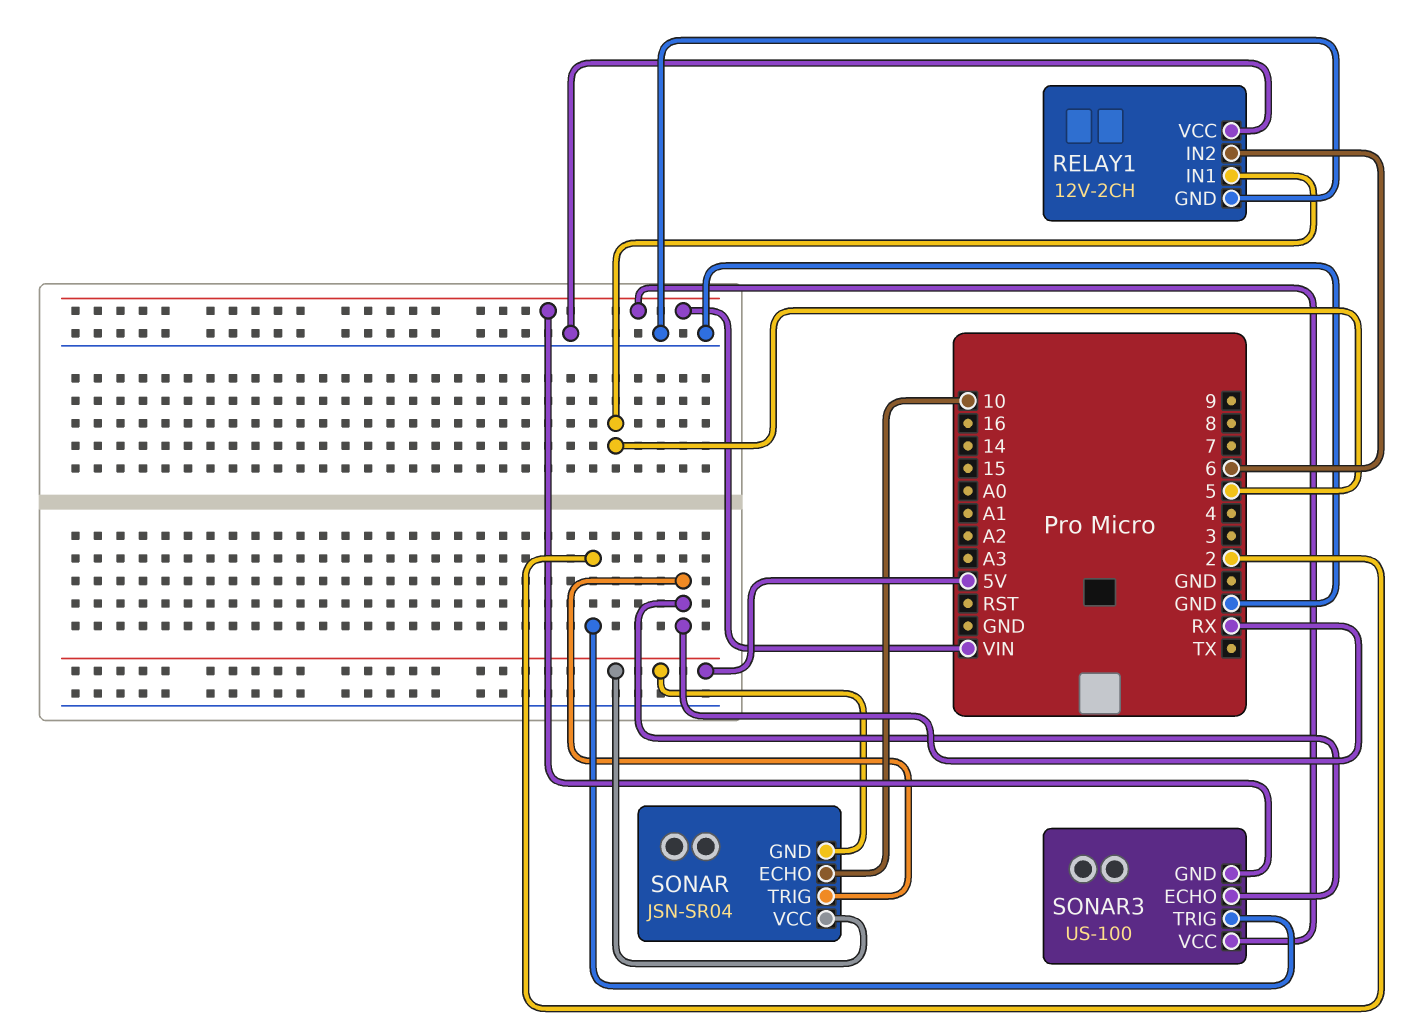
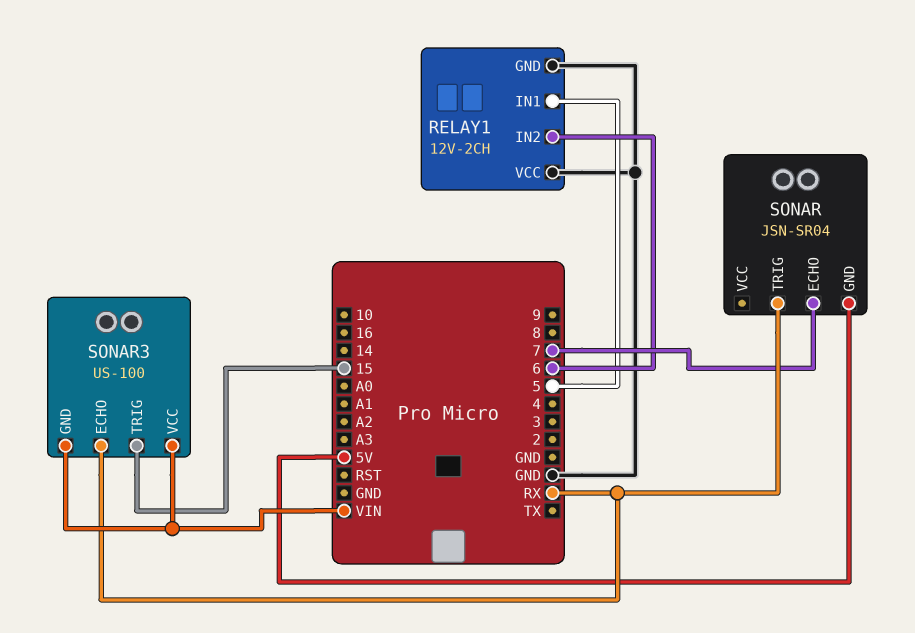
SONAR pin ECHO: 10 -> 7
SONAR pin VCC: 5V -> none
SONAR3 pin TRIG: 2 -> 15

